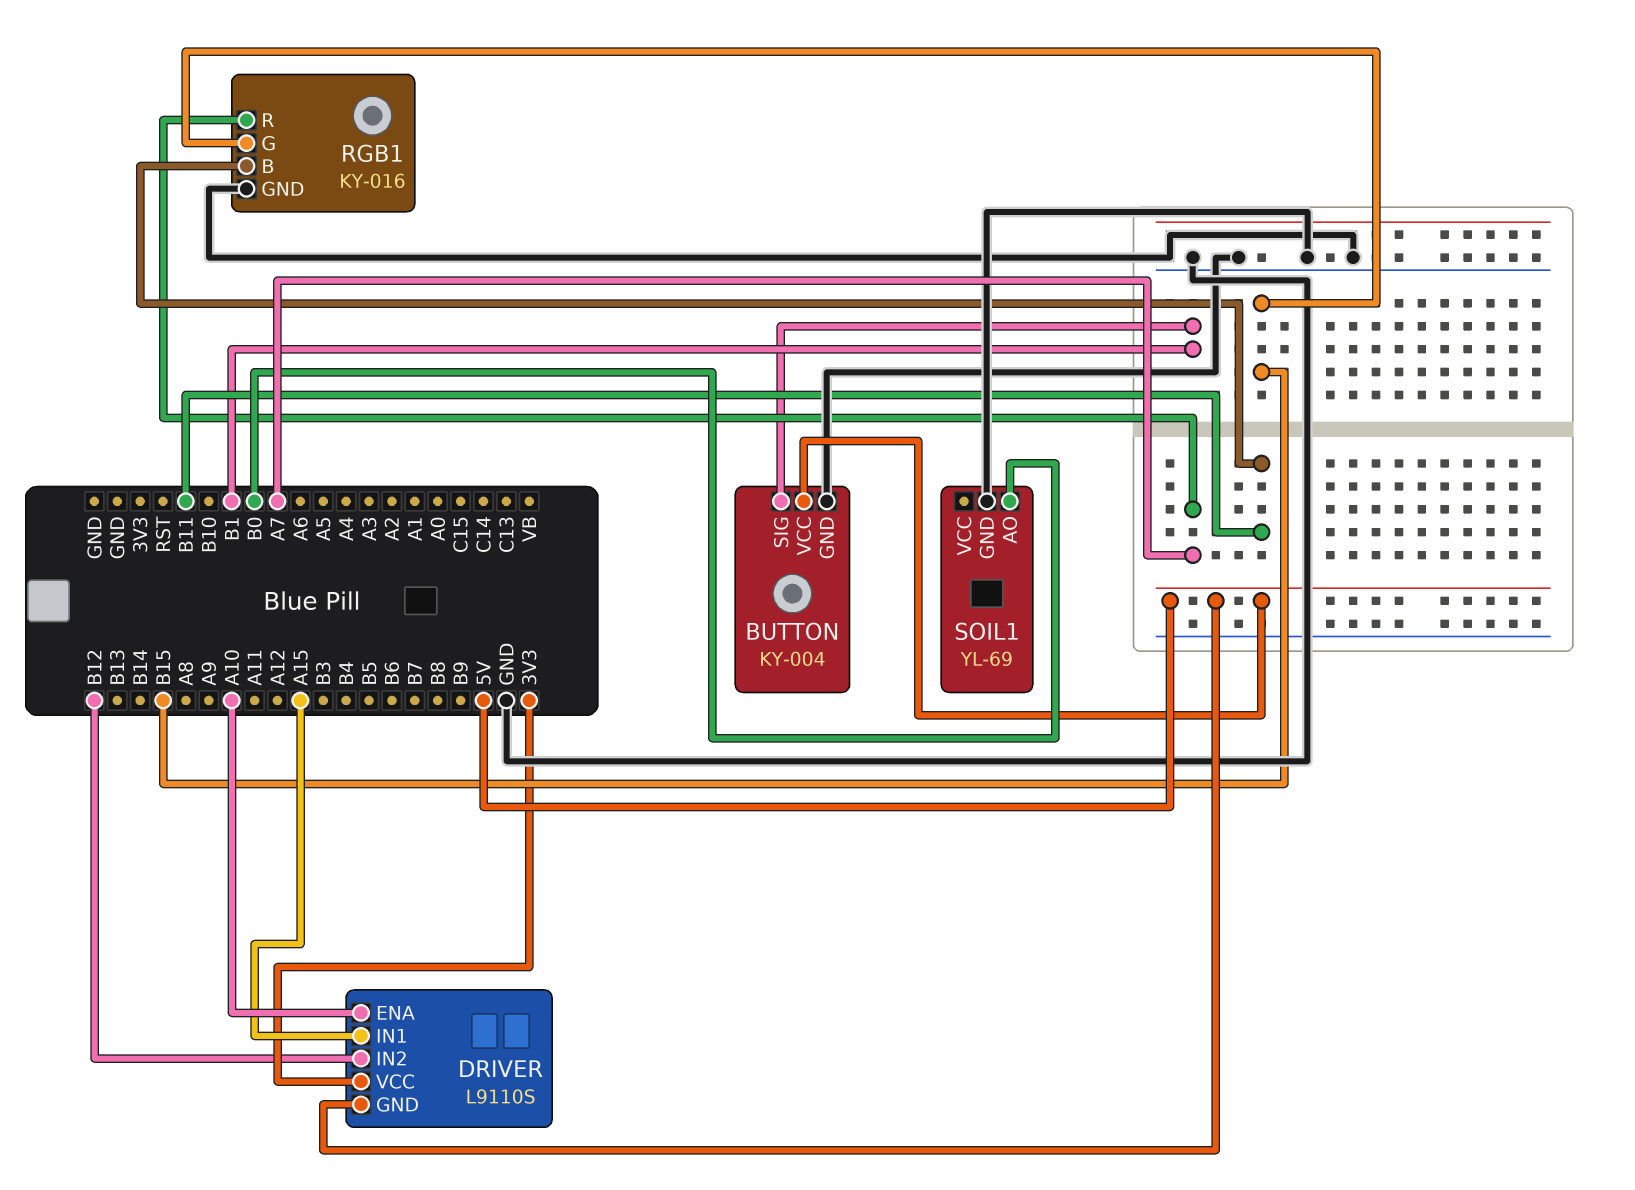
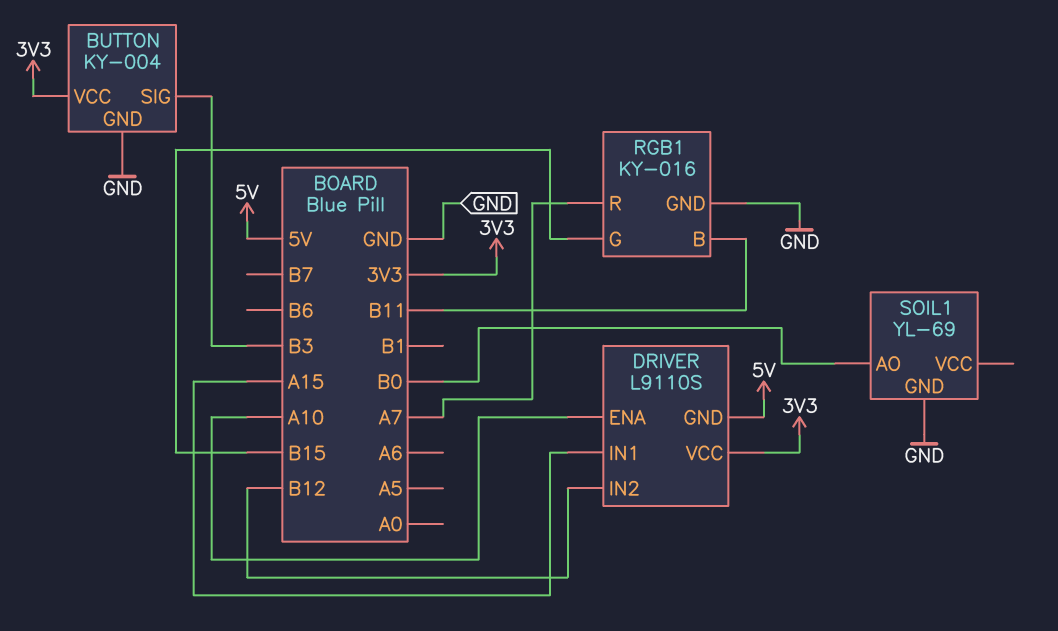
BUTTON pin SIG: B1 -> B3
BUTTON pin VCC: 5V -> 3V3

